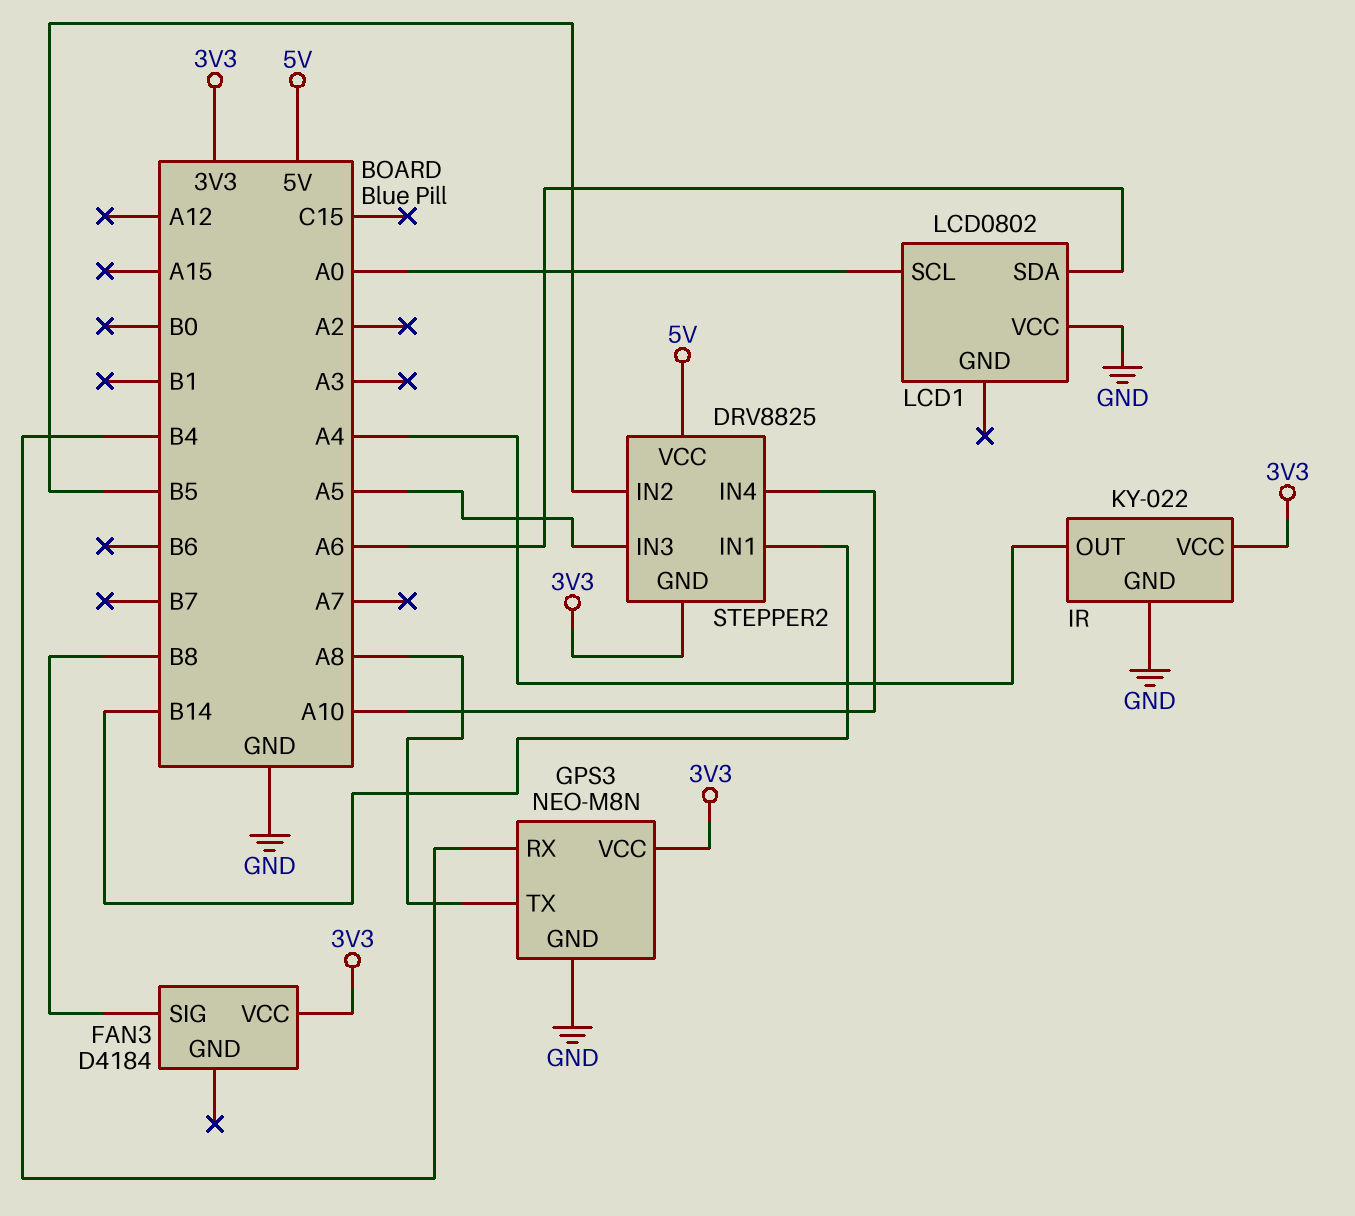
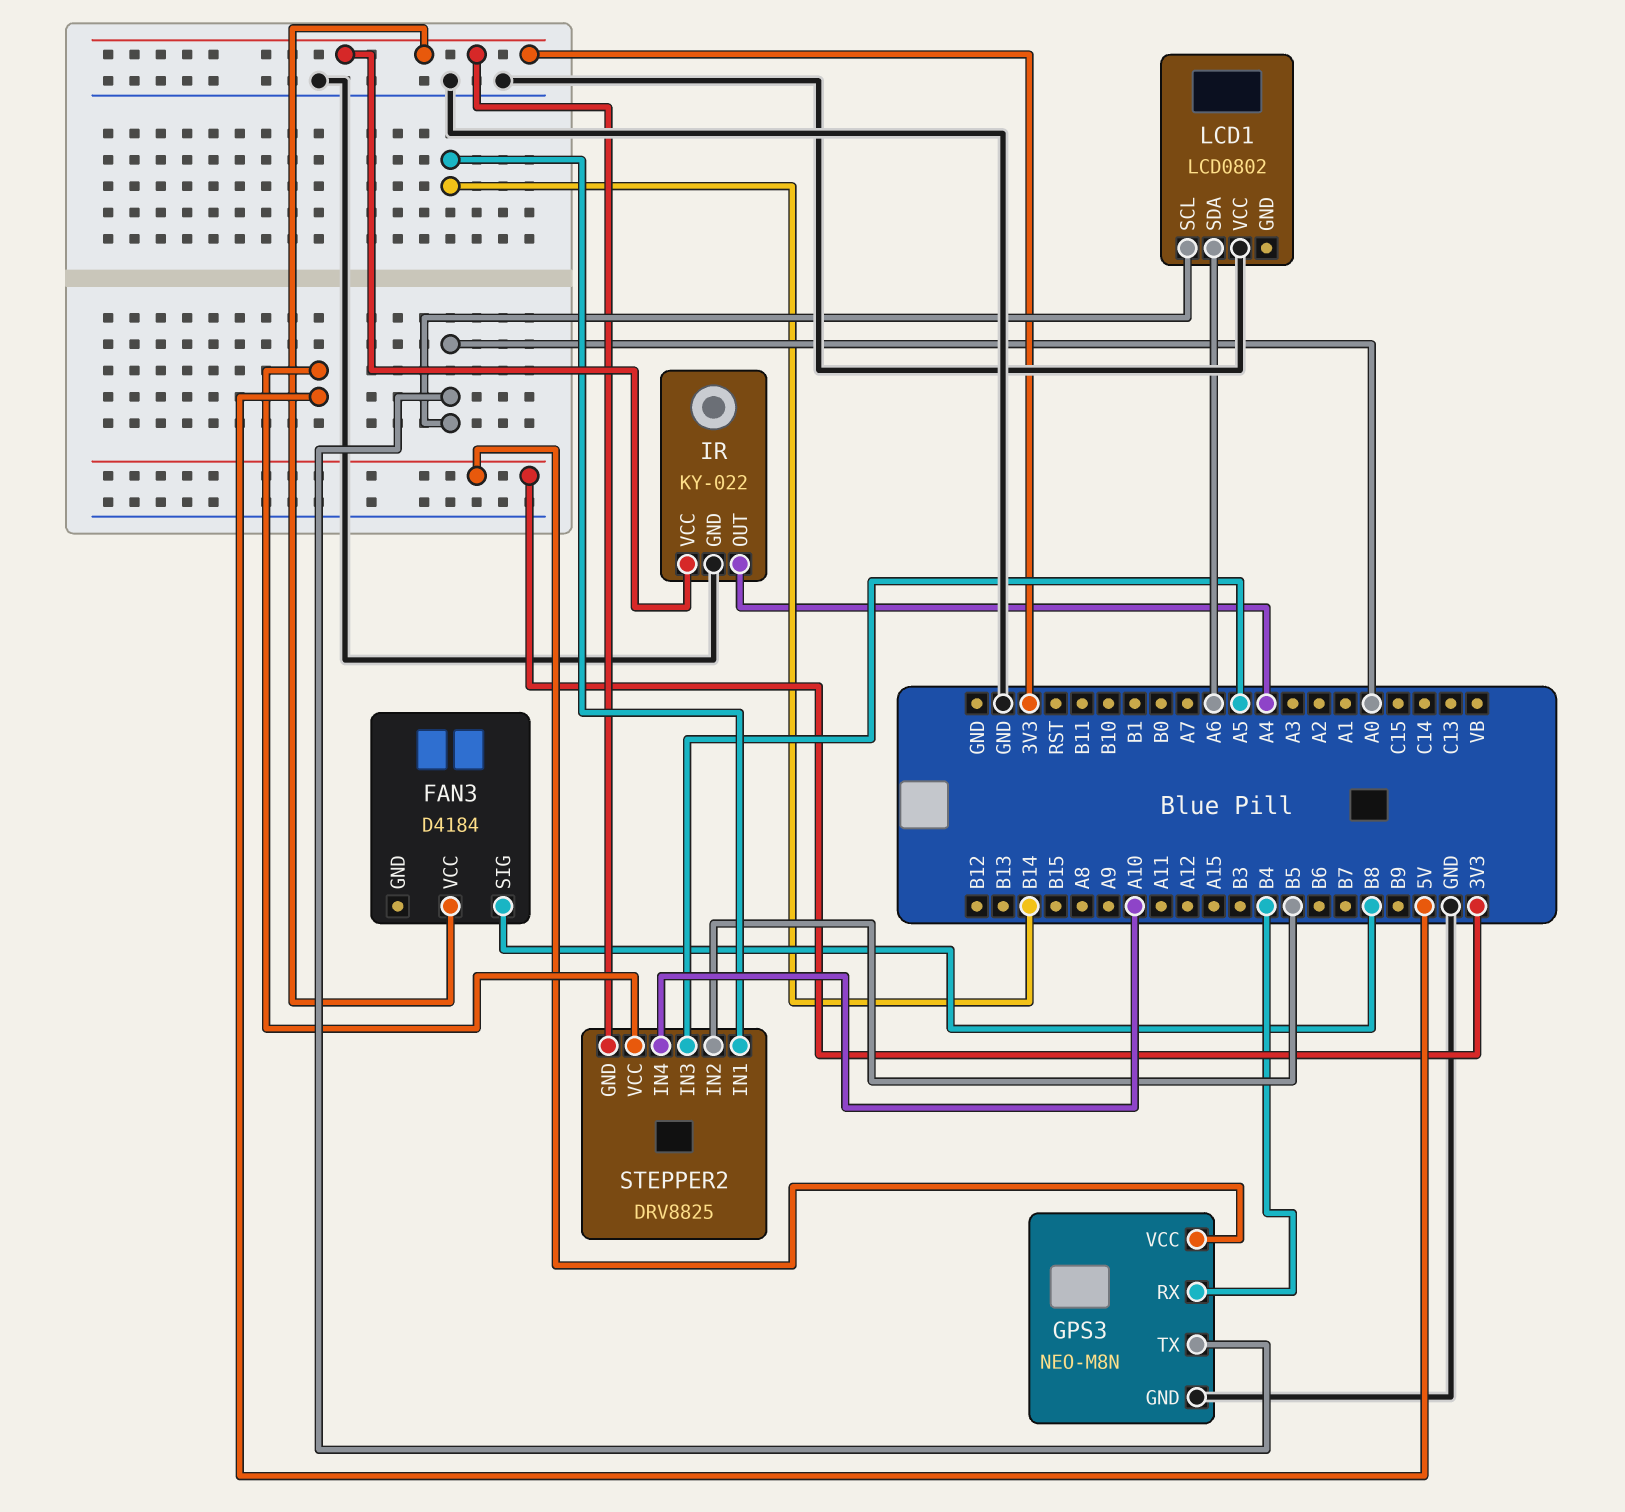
GPS3 pin TX: A8 -> A0

